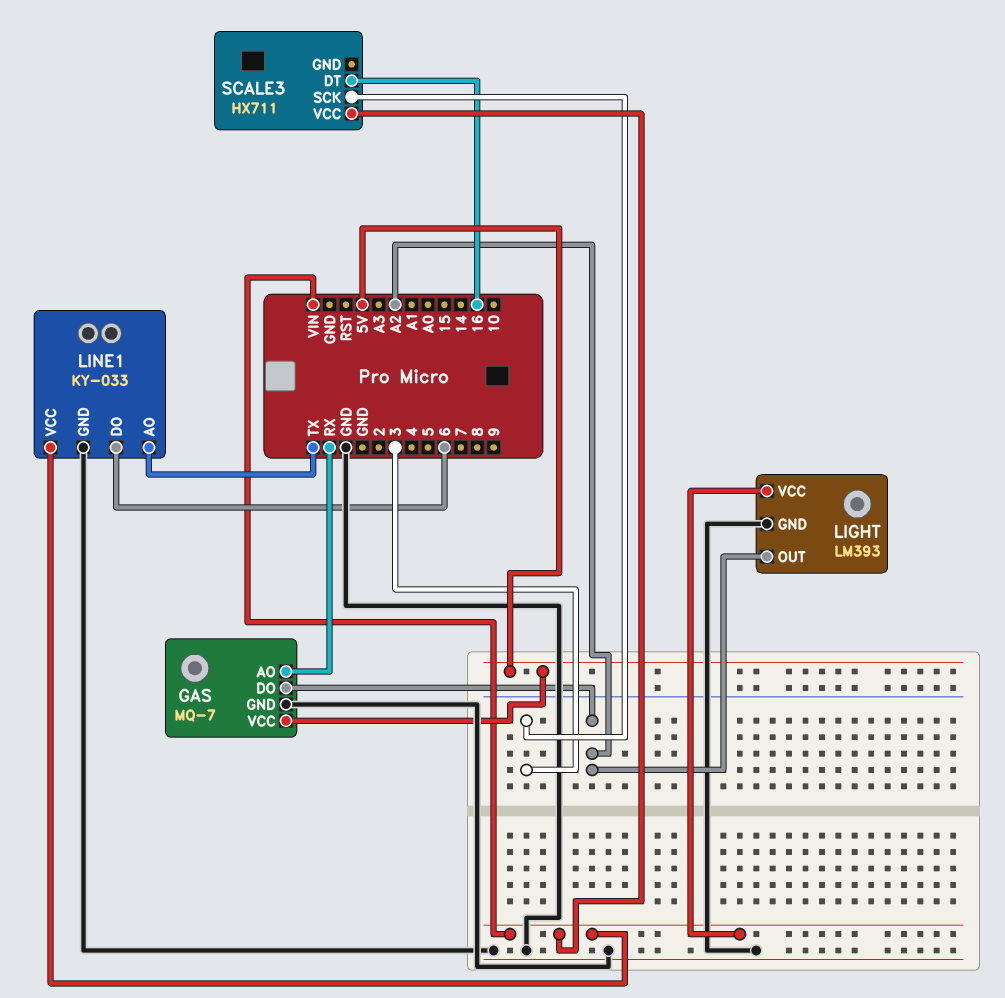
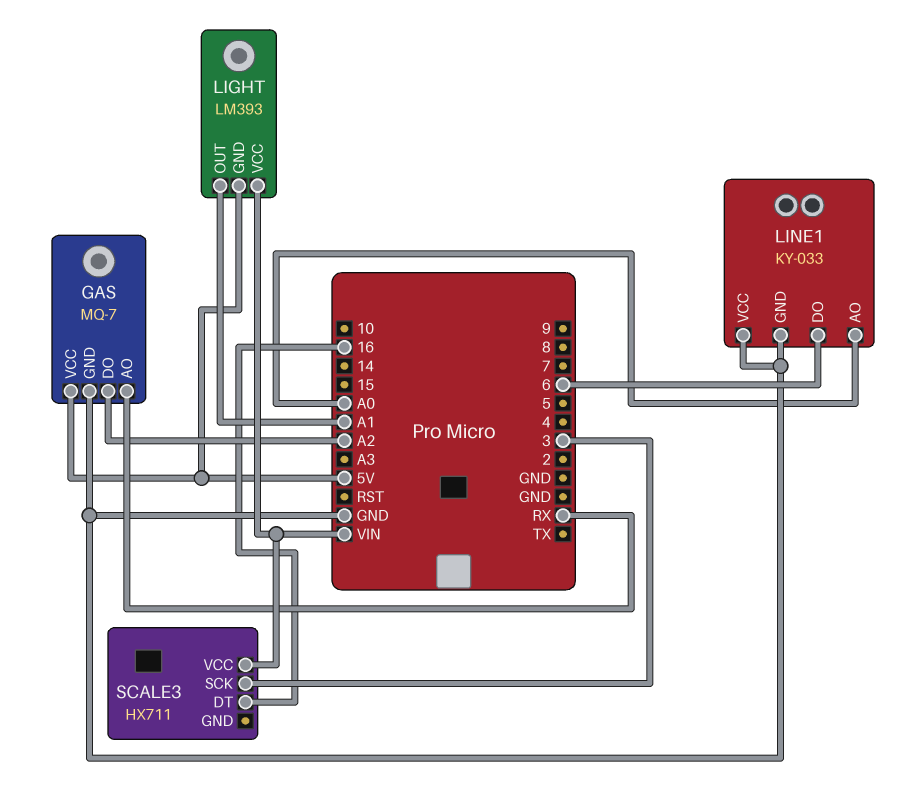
LIGHT pin GND: GND -> 5V
LIGHT pin OUT: A2 -> A1
LINE1 pin AO: TX -> A0
LINE1 pin VCC: VIN -> GND

